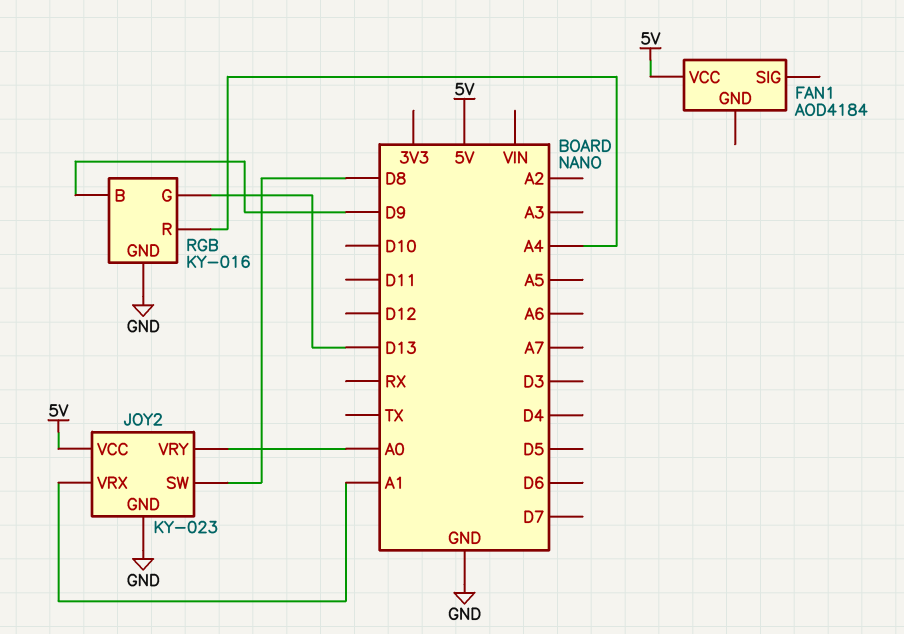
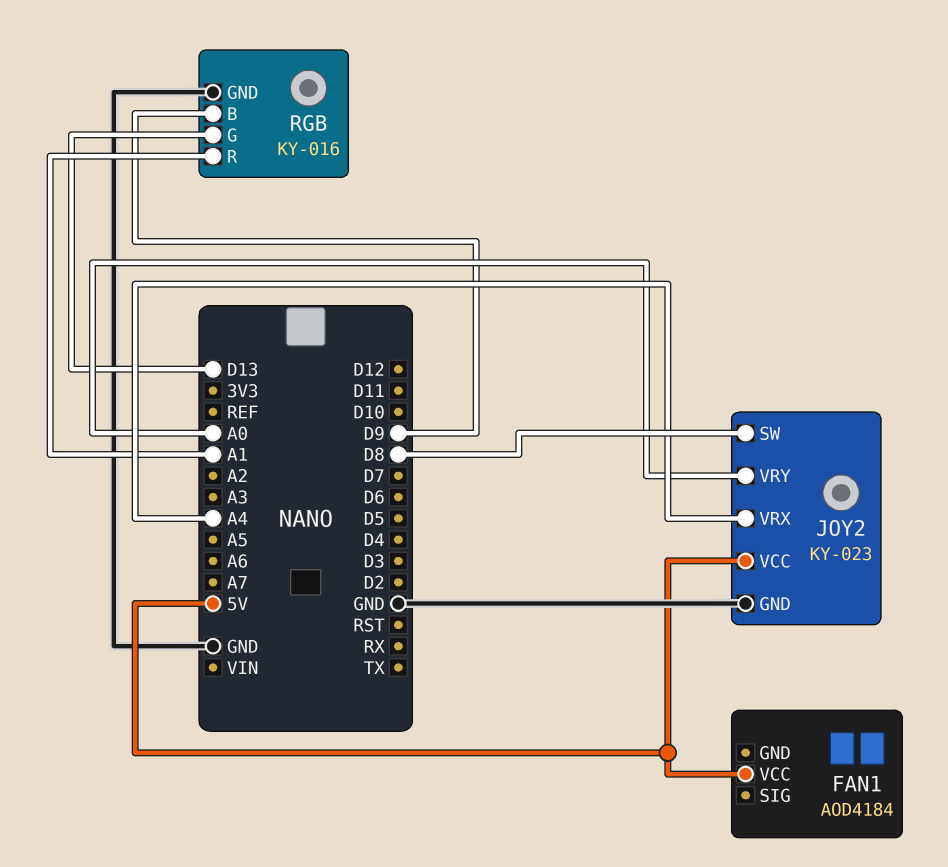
JOY2 pin VRX: A1 -> A4
RGB pin R: A4 -> A1

